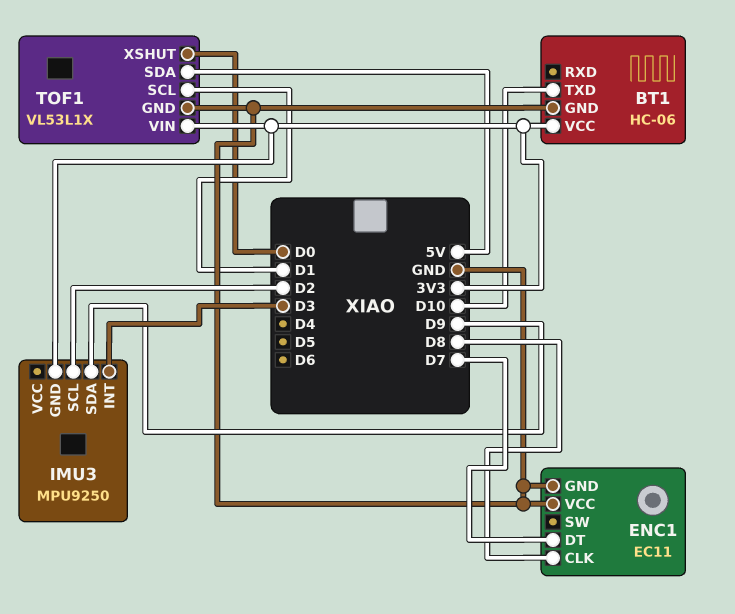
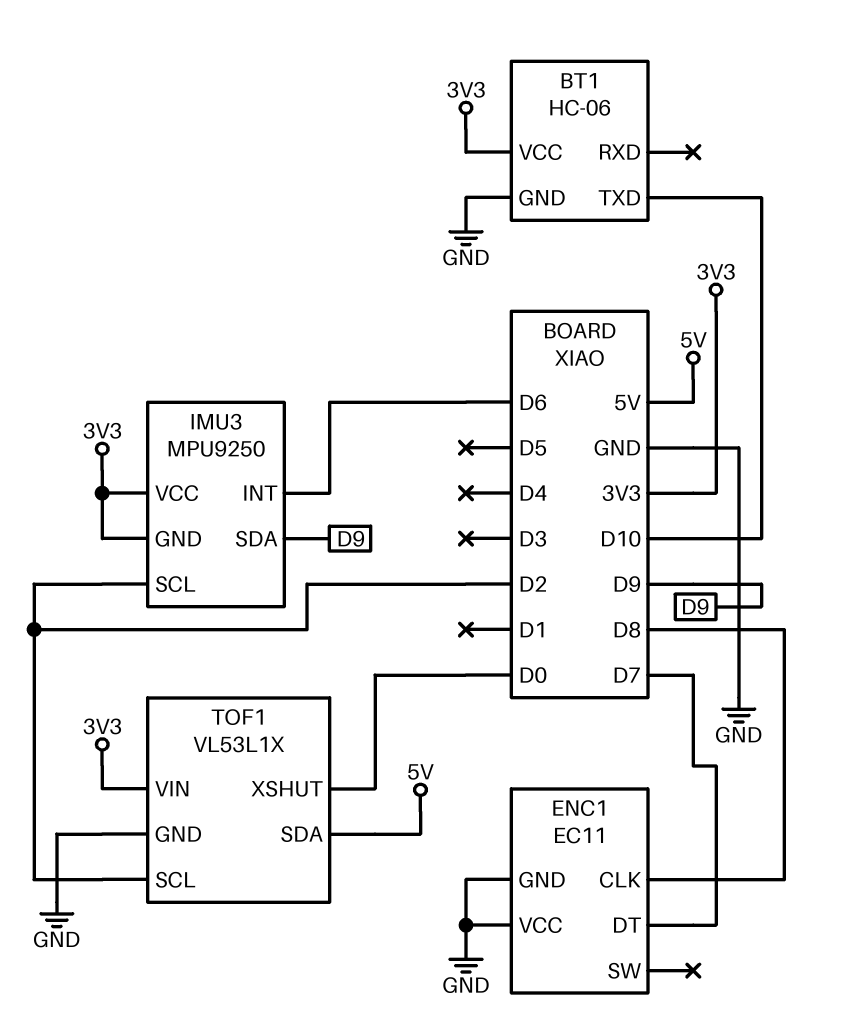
IMU3 pin INT: D3 -> D6
IMU3 pin VCC: none -> 3V3
TOF1 pin SCL: D1 -> D2

